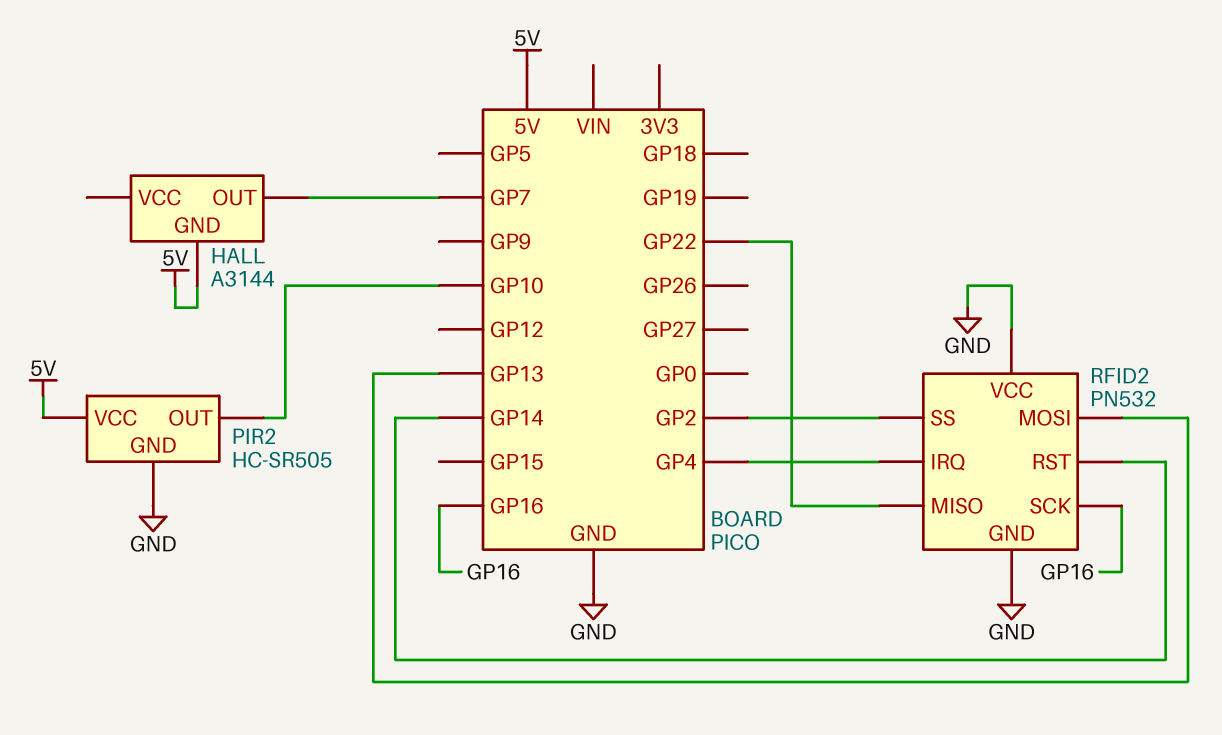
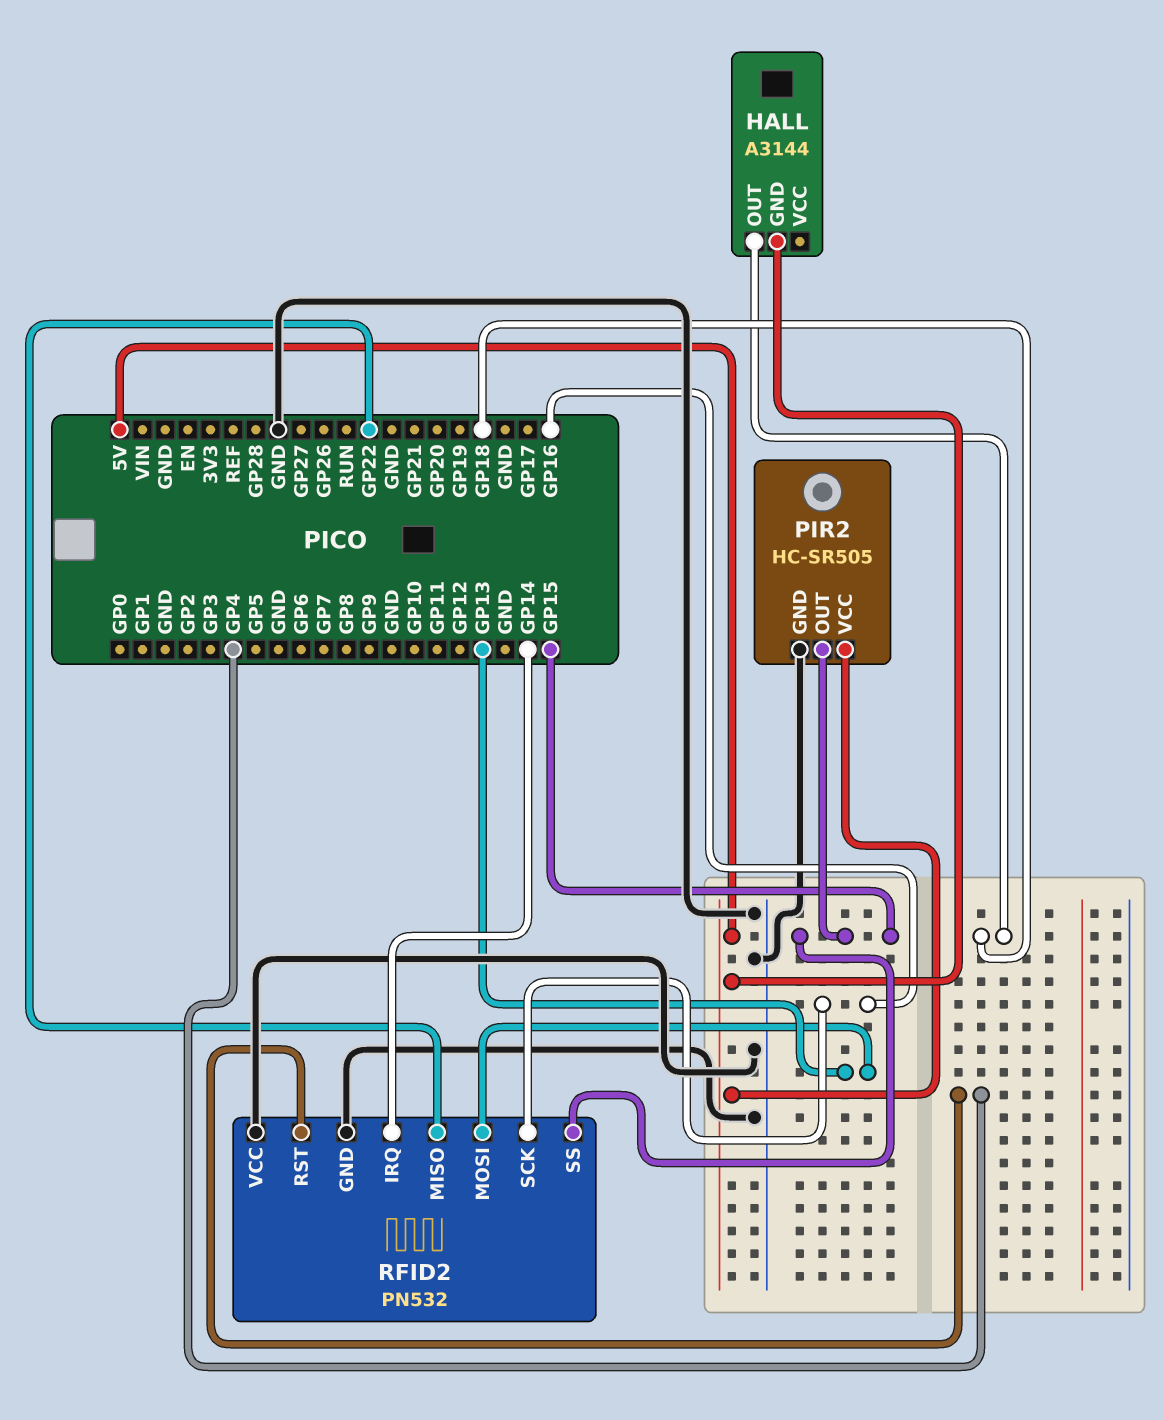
HALL pin OUT: GP7 -> GP18
PIR2 pin OUT: GP10 -> GP15
RFID2 pin IRQ: GP4 -> GP14
RFID2 pin RST: GP14 -> GP4
RFID2 pin SS: GP2 -> GP15

